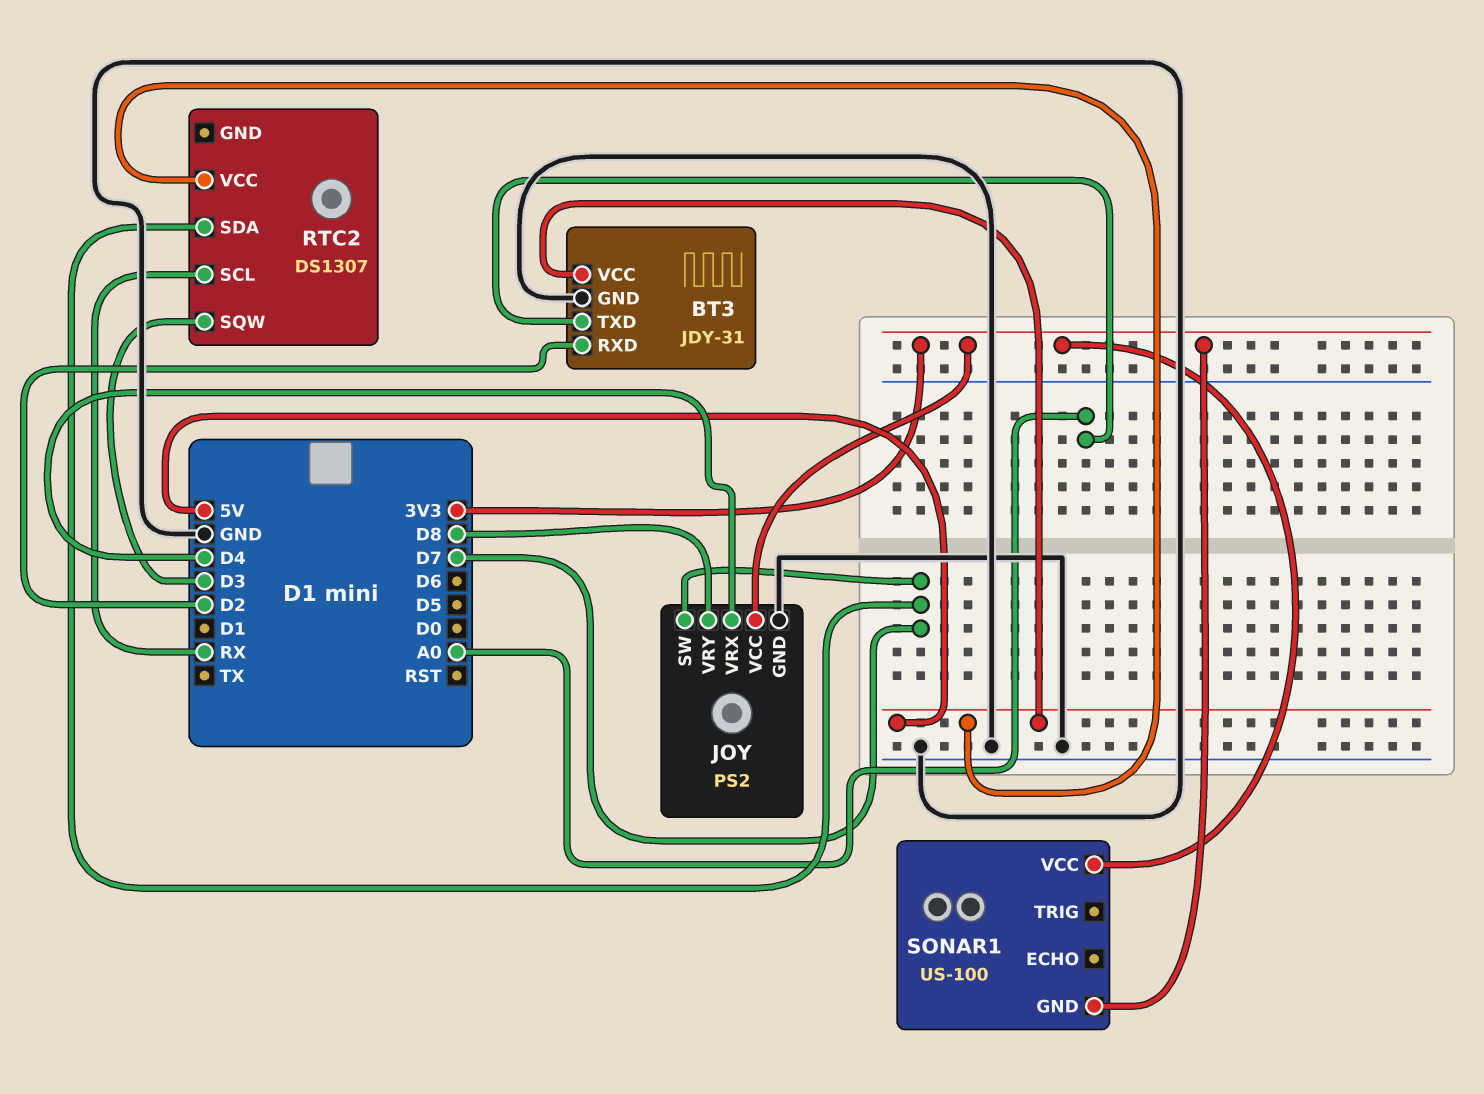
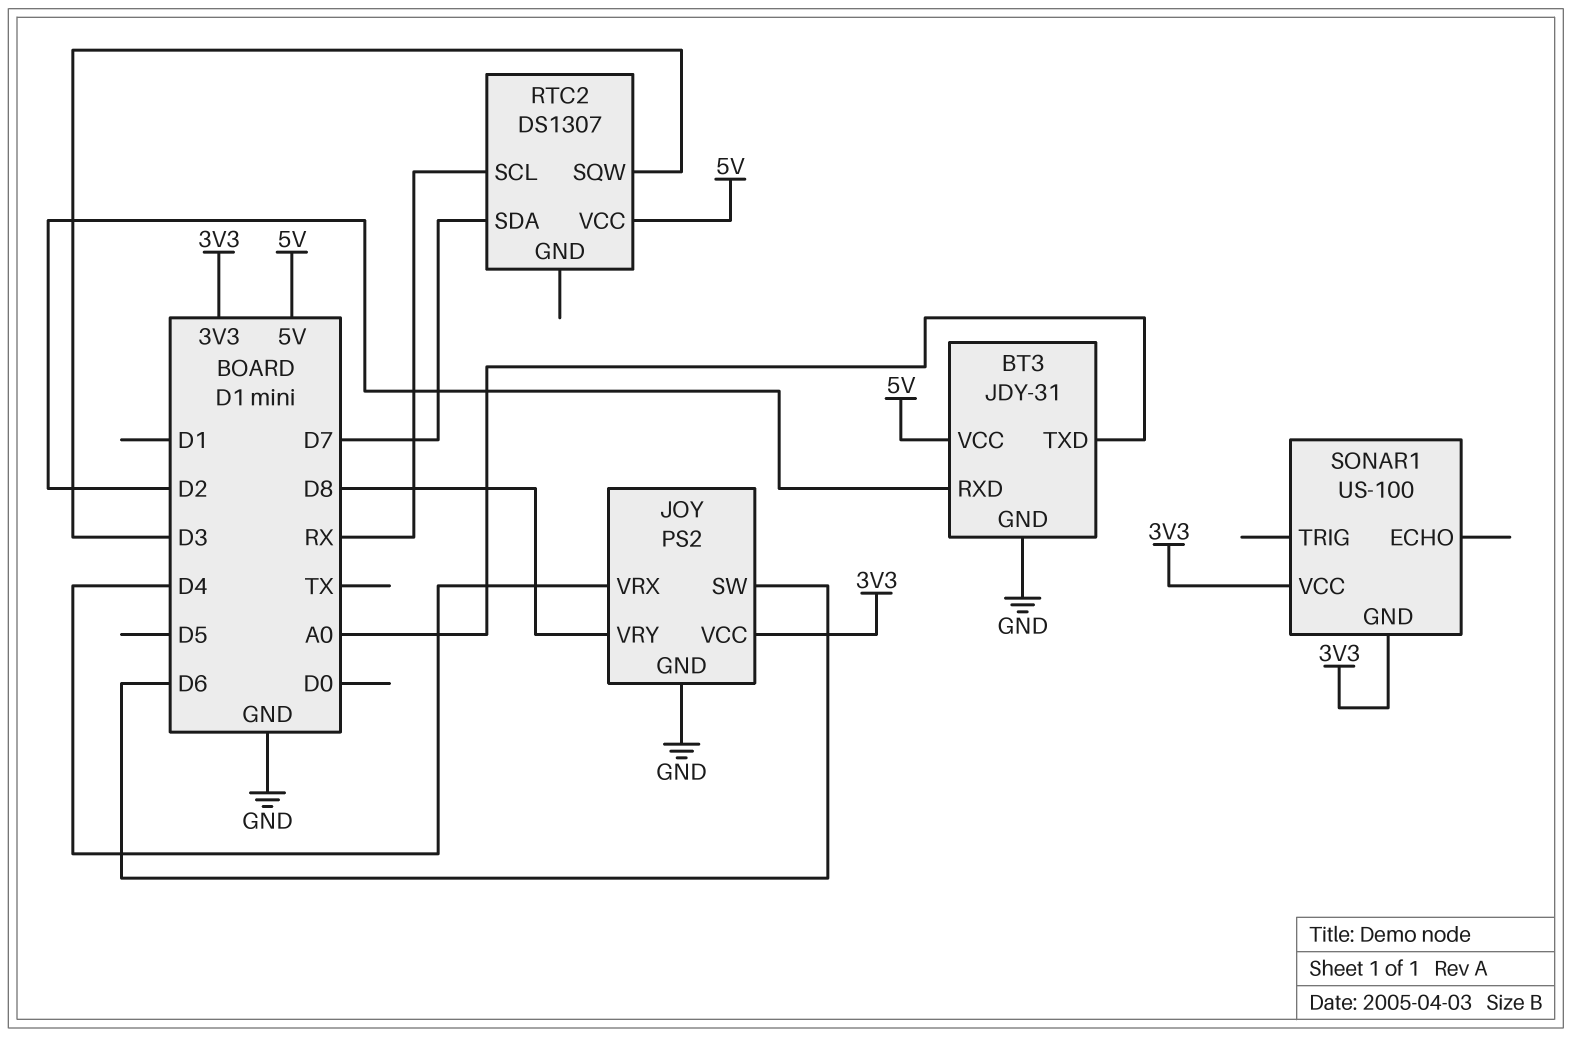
JOY pin SW: D7 -> D6

